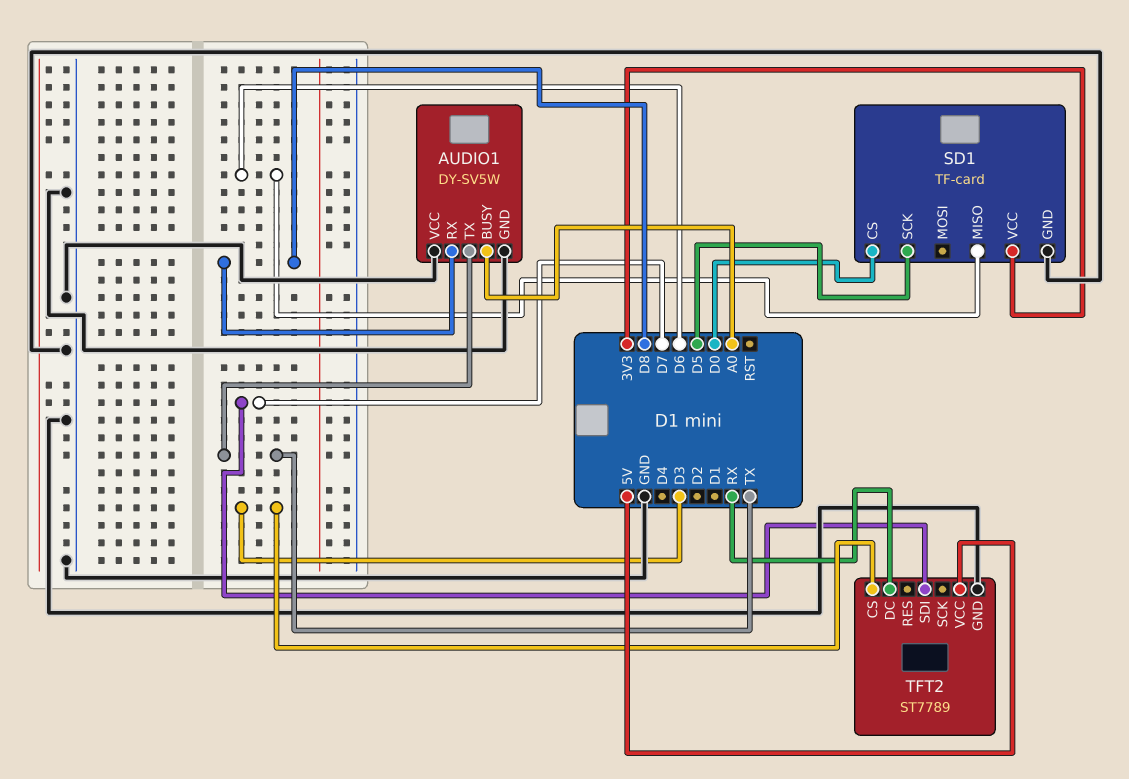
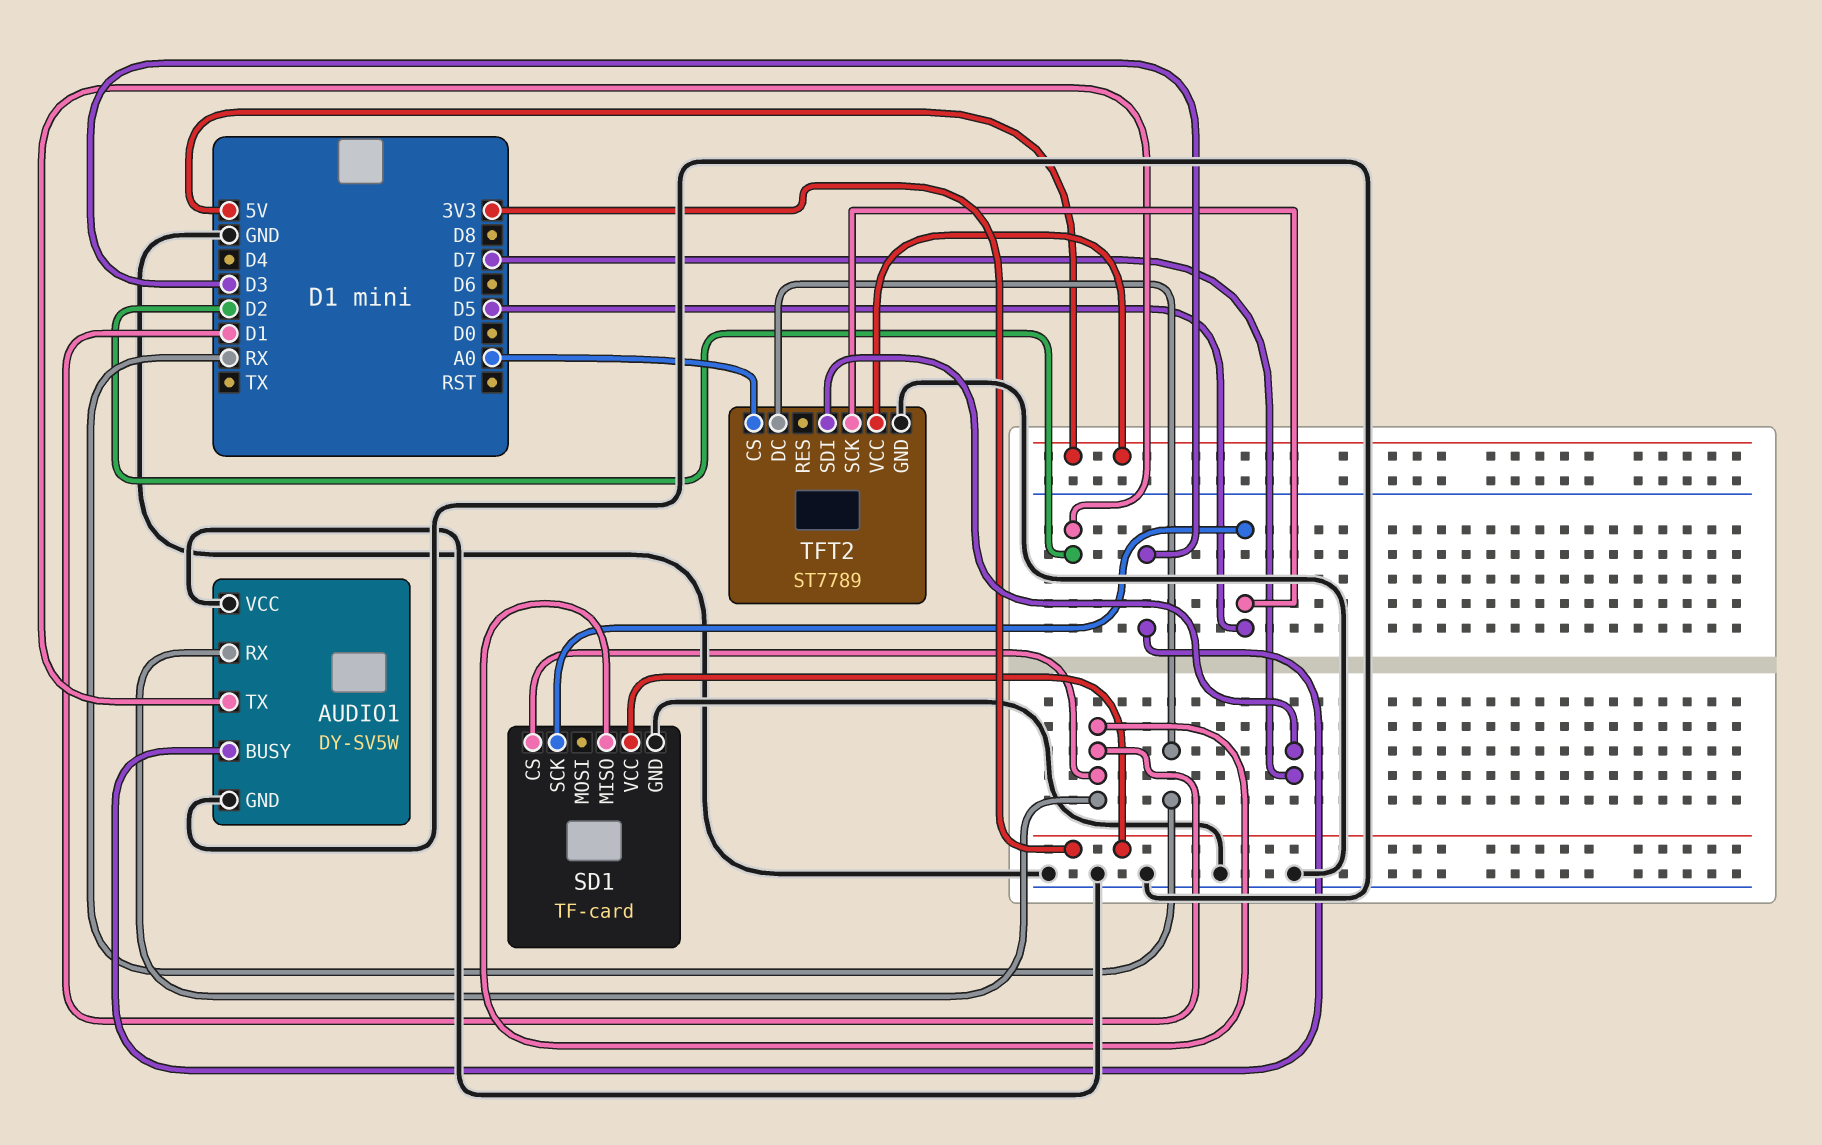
AUDIO1 pin BUSY: A0 -> D3
AUDIO1 pin RX: D8 -> D1
AUDIO1 pin TX: TX -> D2
SD1 pin CS: D0 -> D1
SD1 pin MISO: D6 -> D1
TFT2 pin CS: D3 -> A0
TFT2 pin SCK: none -> D5

